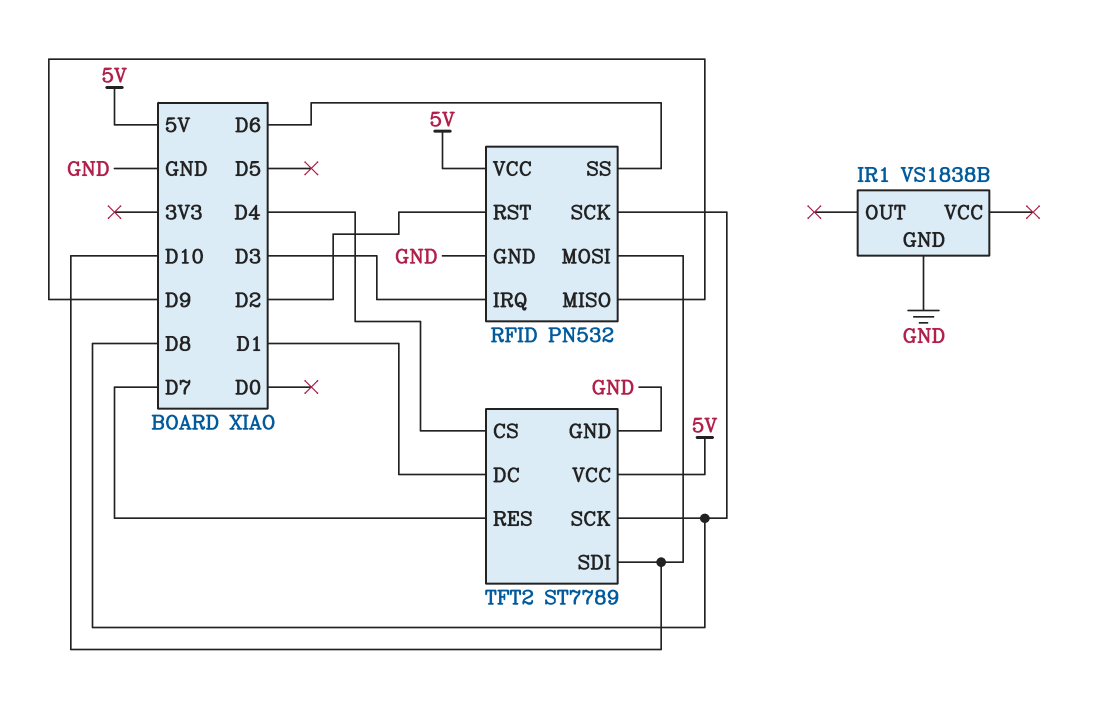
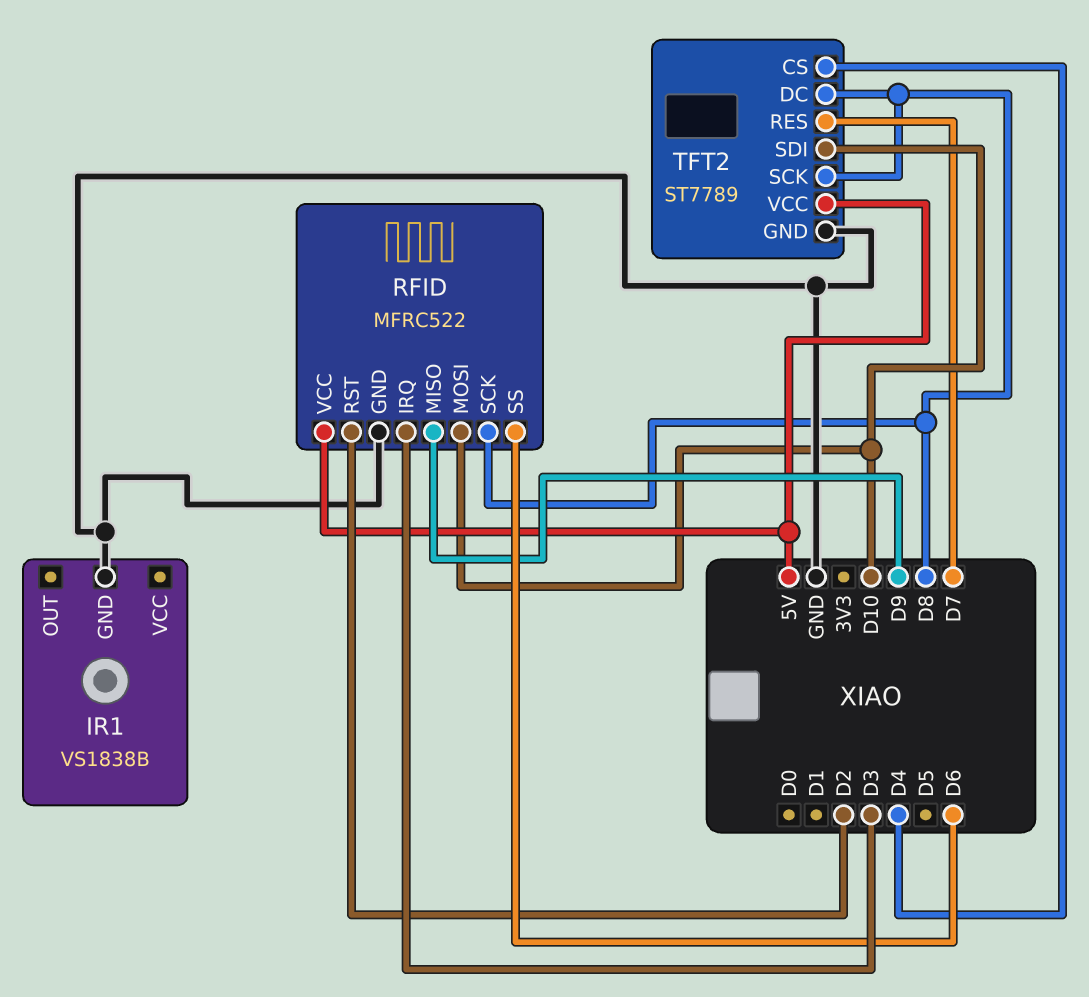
RFID: PN532 -> MFRC522
TFT2 pin DC: D1 -> D8

